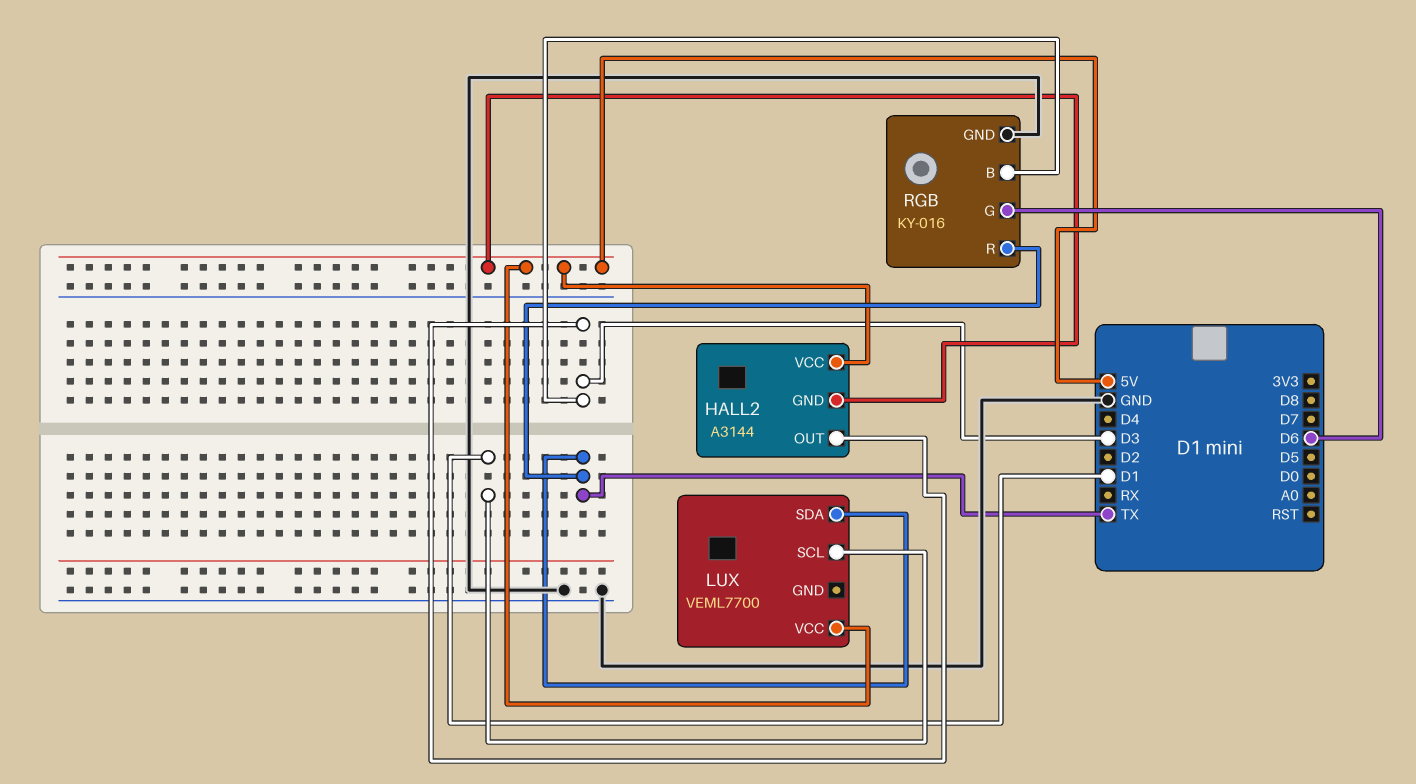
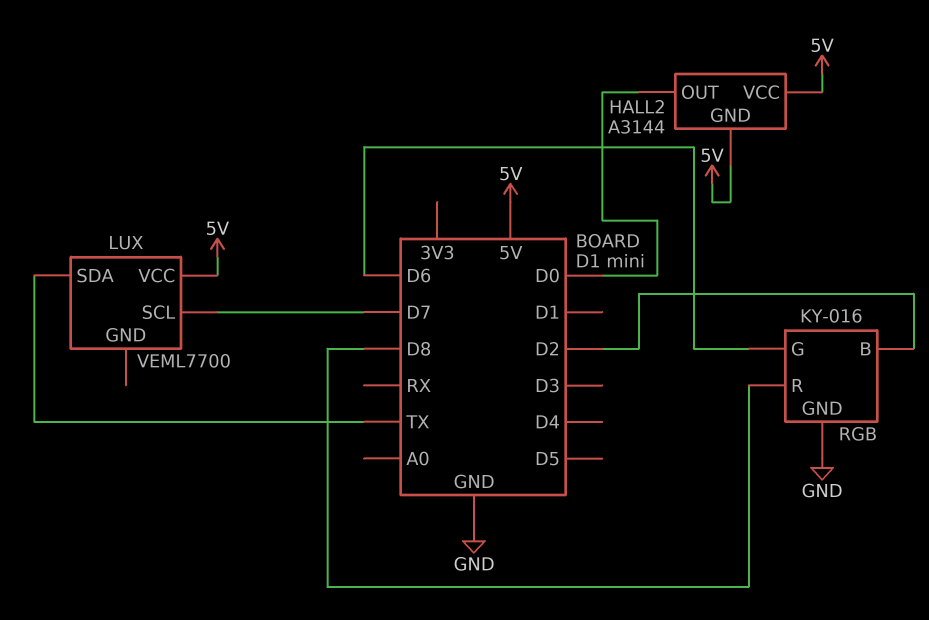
HALL2 pin OUT: D3 -> D0
LUX pin SCL: D1 -> D7
RGB pin B: D3 -> D2
RGB pin R: TX -> D8

